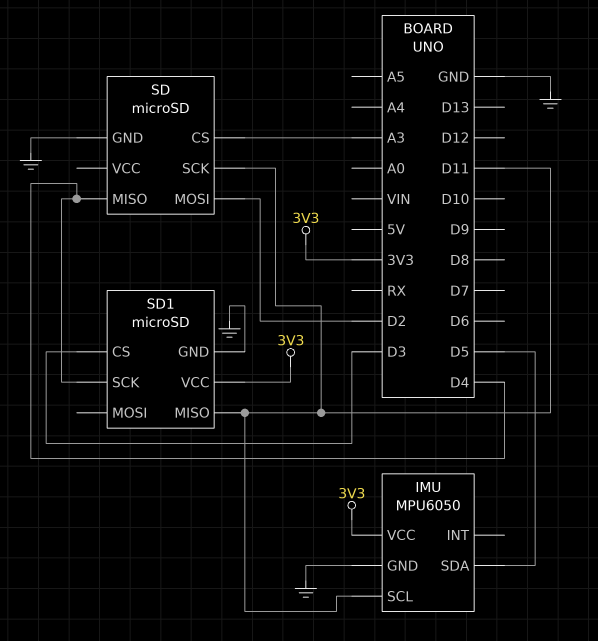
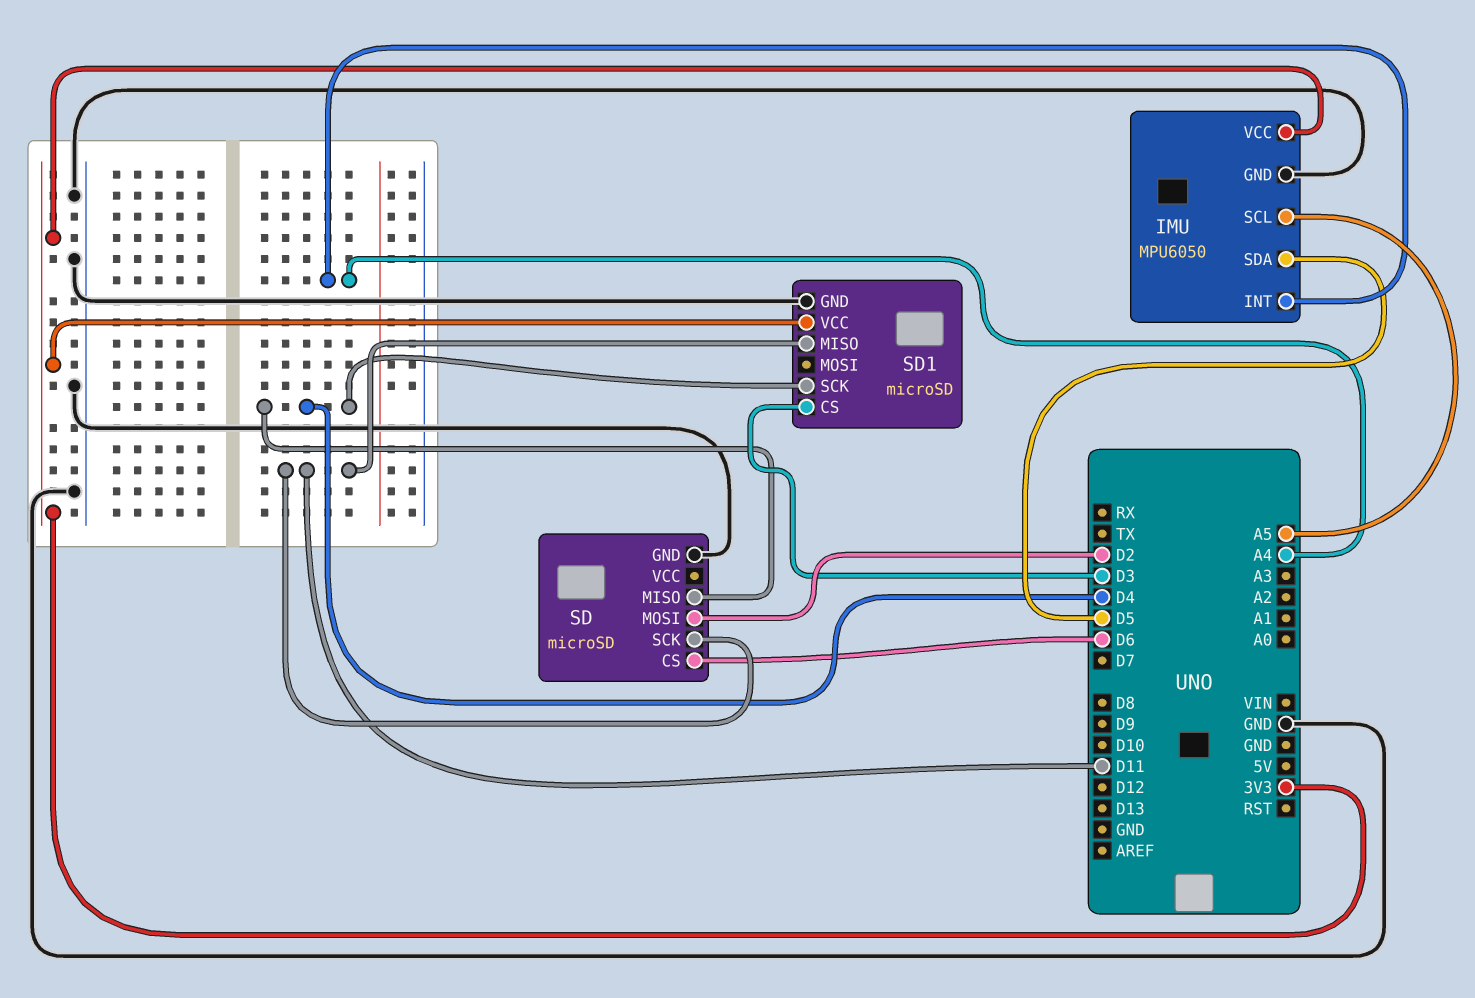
IMU pin INT: none -> A4
IMU pin SCL: D11 -> A5
SD pin CS: A3 -> D6

